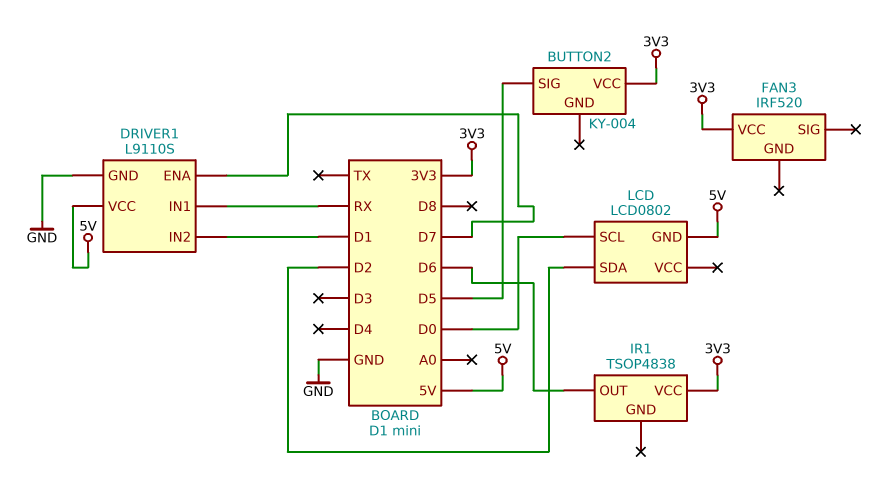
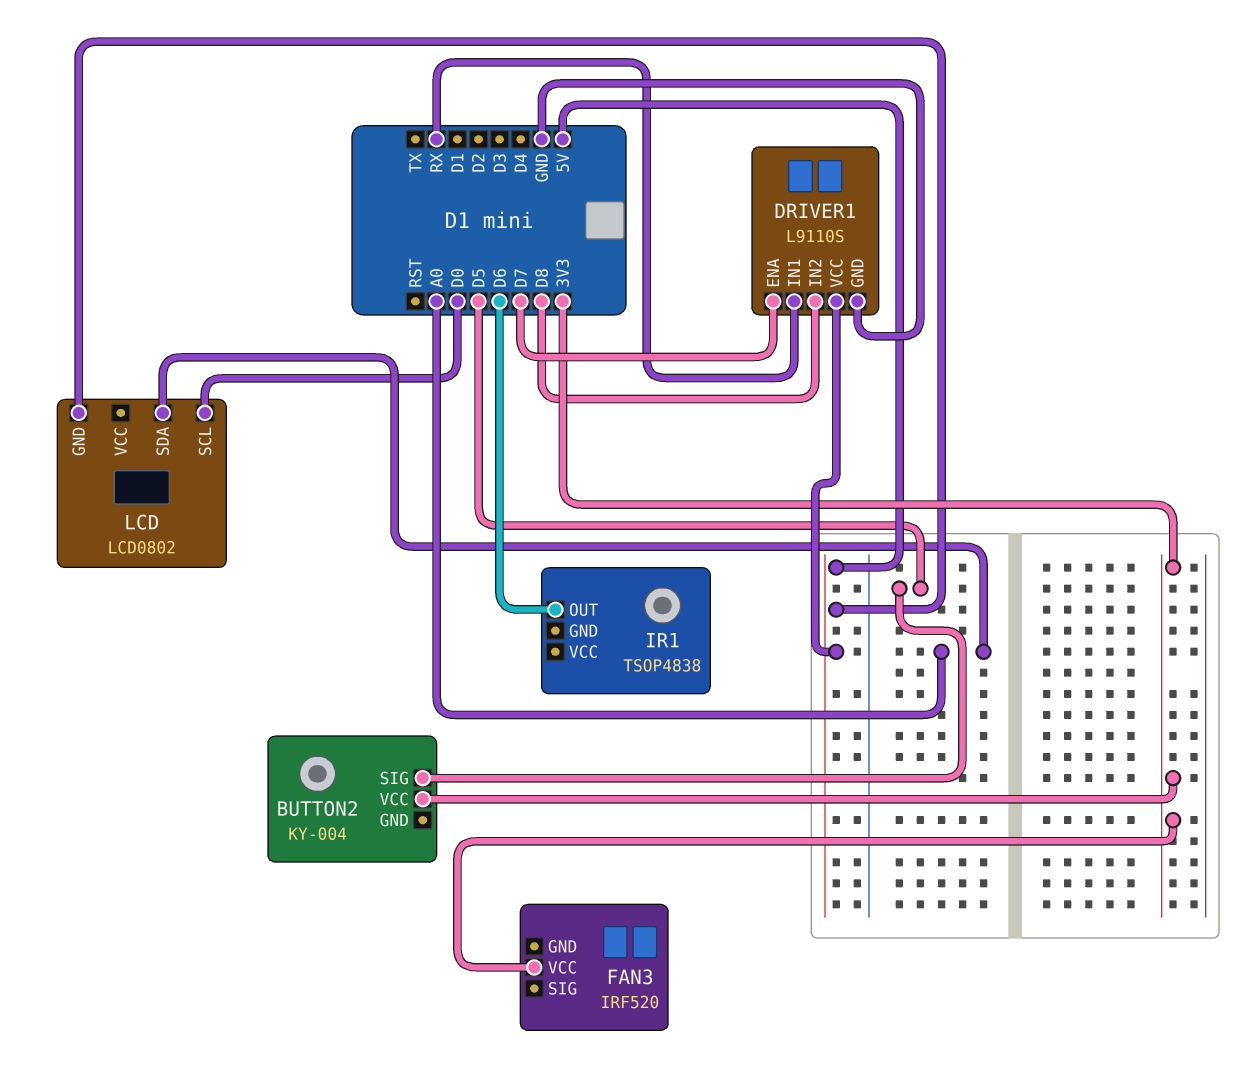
DRIVER1 pin IN2: D1 -> D8
IR1 pin VCC: 3V3 -> none
LCD pin SDA: D2 -> A0

